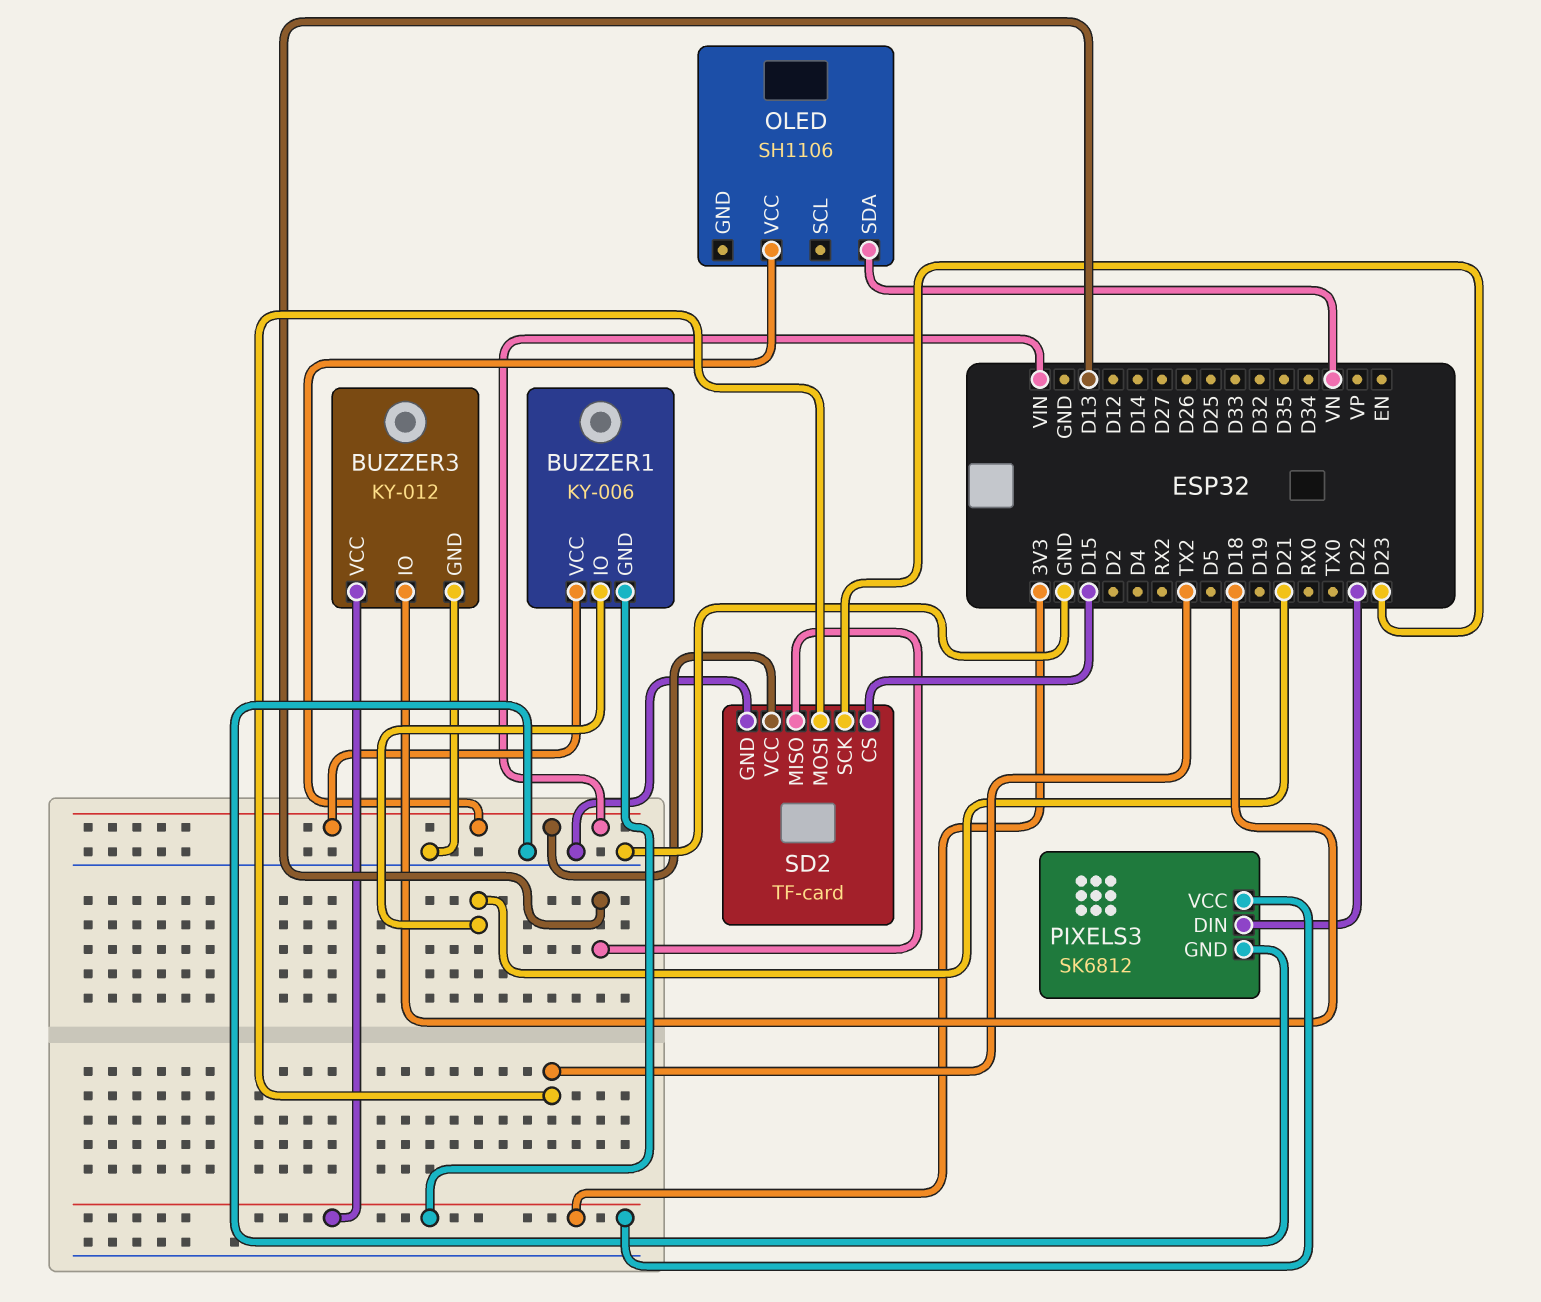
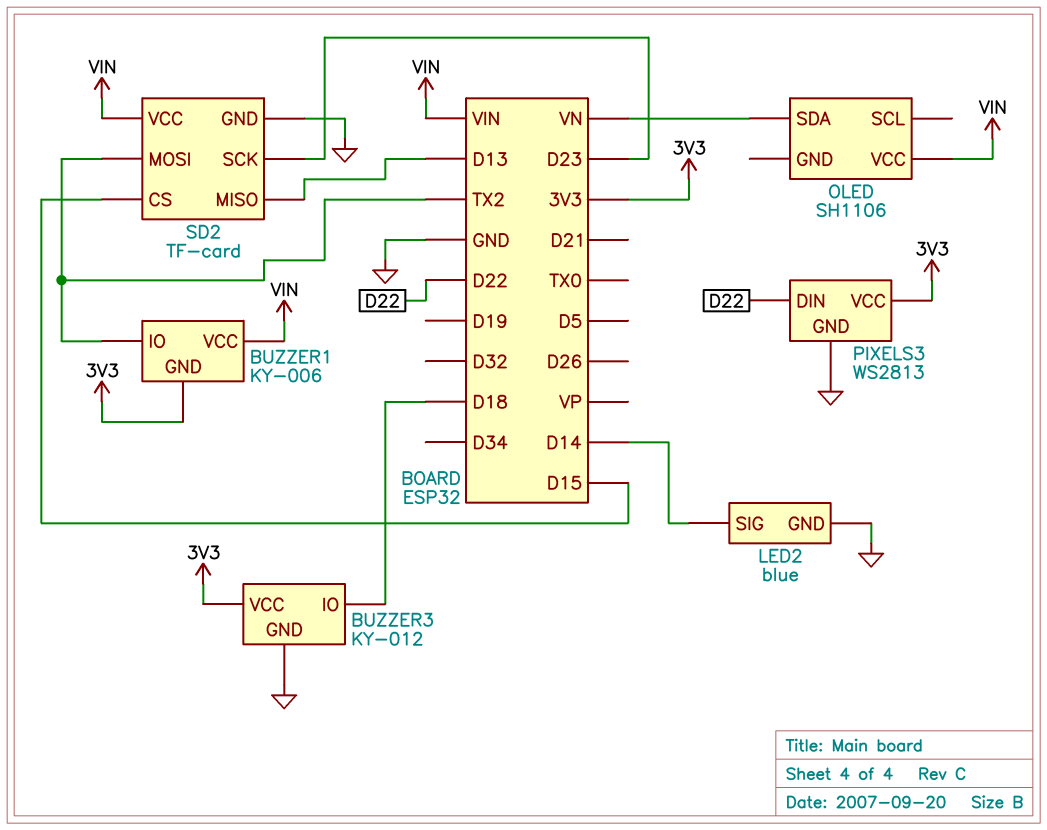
BUZZER1 pin IO: D21 -> TX2
LED2: none -> blue
LED2 pin GND: none -> GND
LED2 pin SIG: none -> D14
PIXELS3: SK6812 -> WS2813

